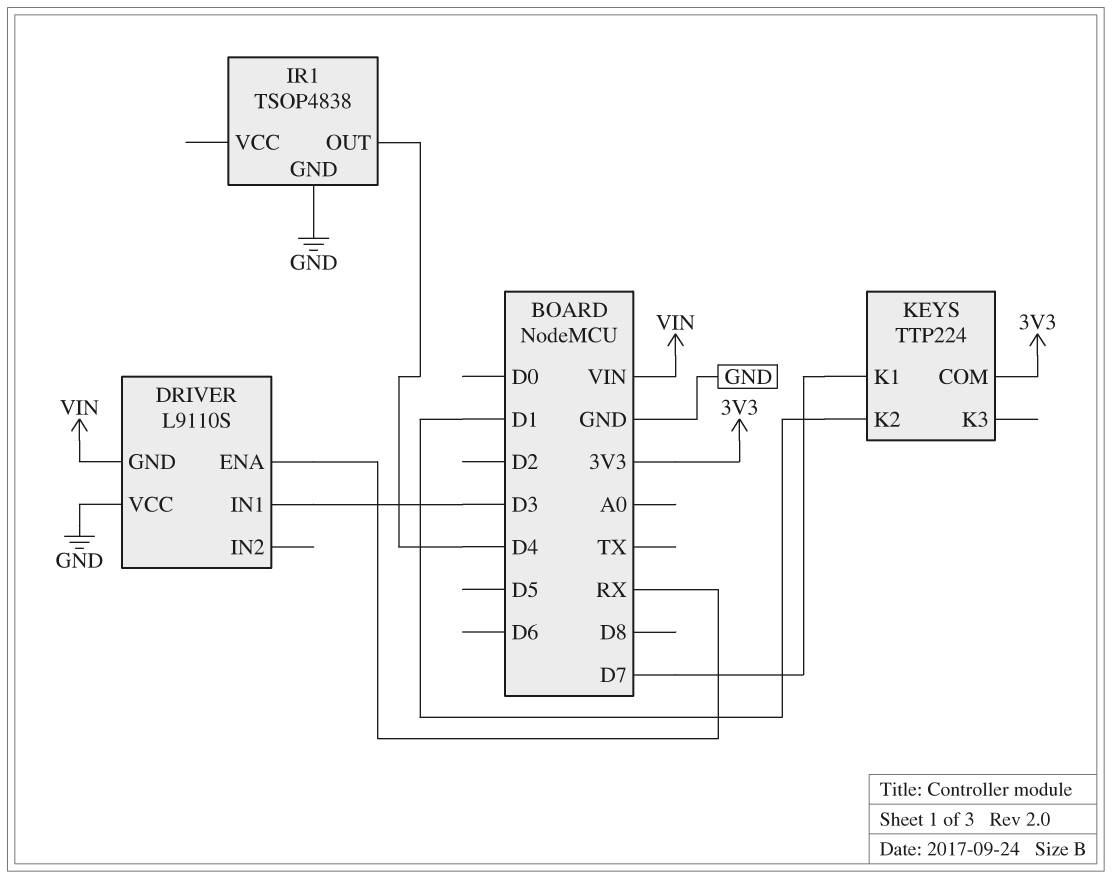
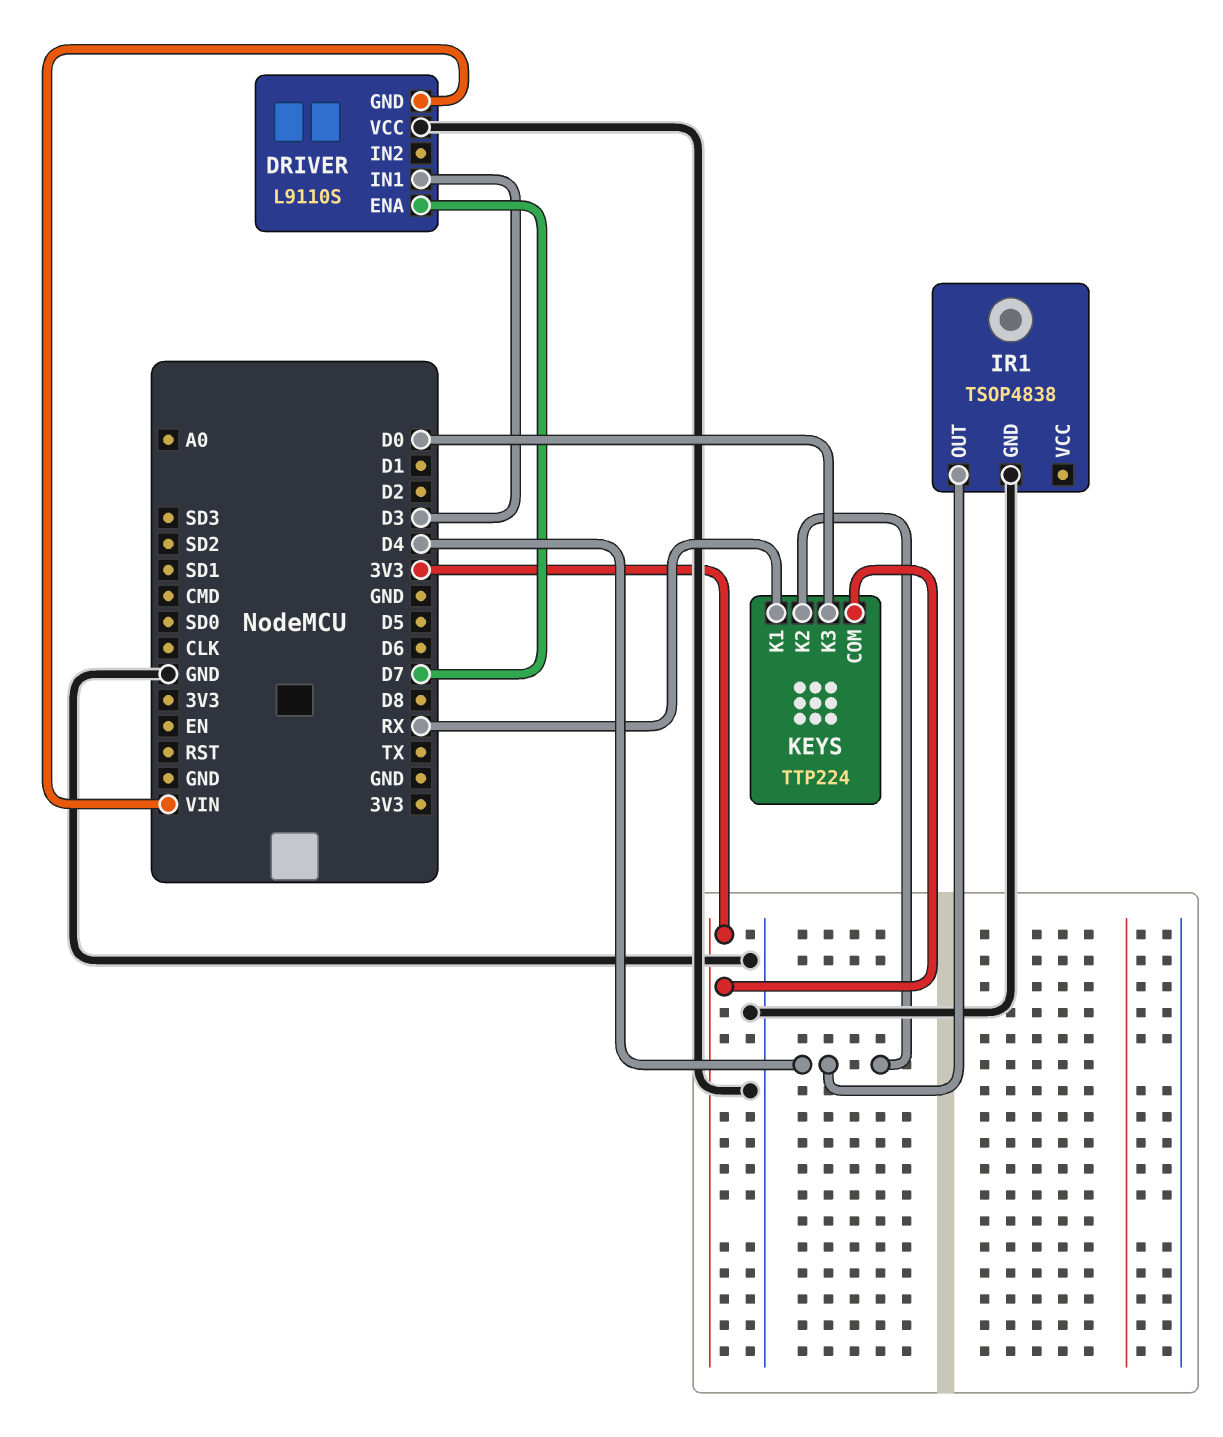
DRIVER pin ENA: RX -> D7
KEYS pin K1: D7 -> RX
KEYS pin K2: D1 -> D4
KEYS pin K3: none -> D0

